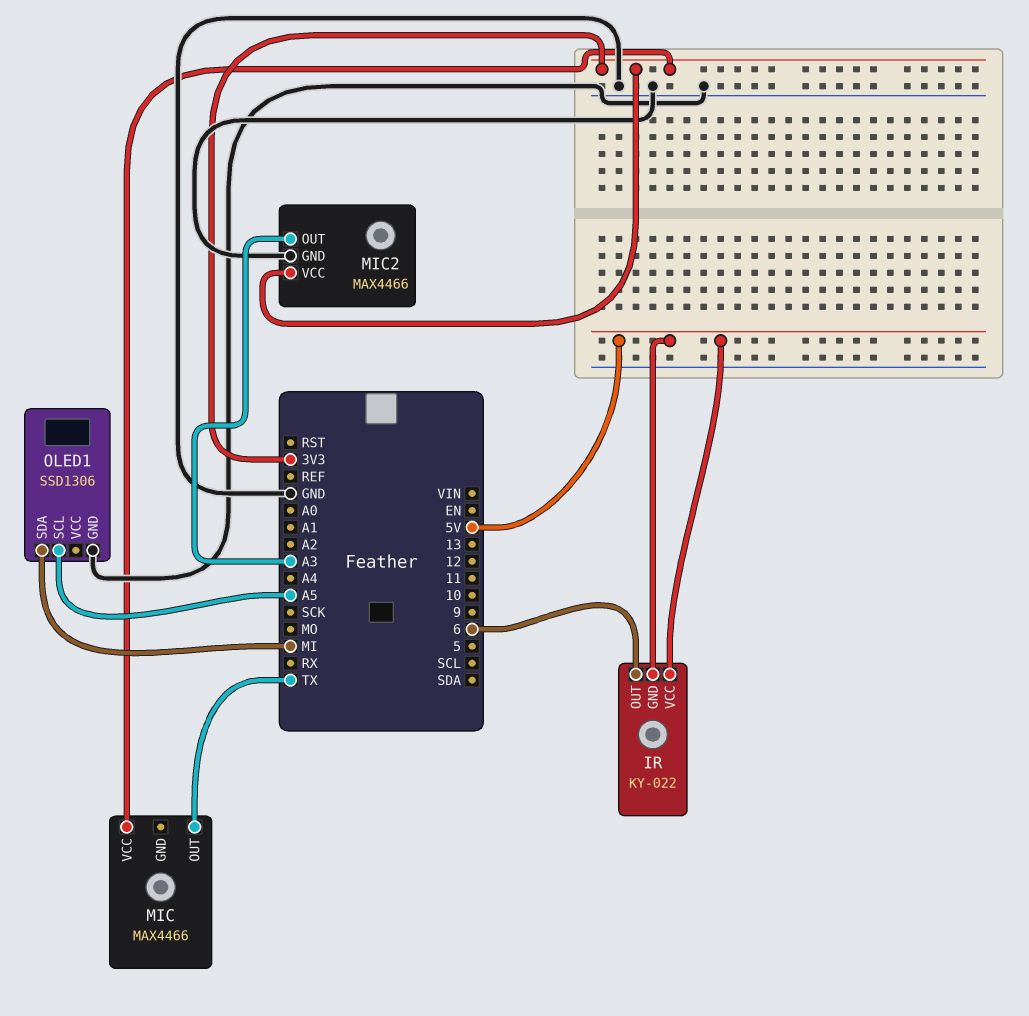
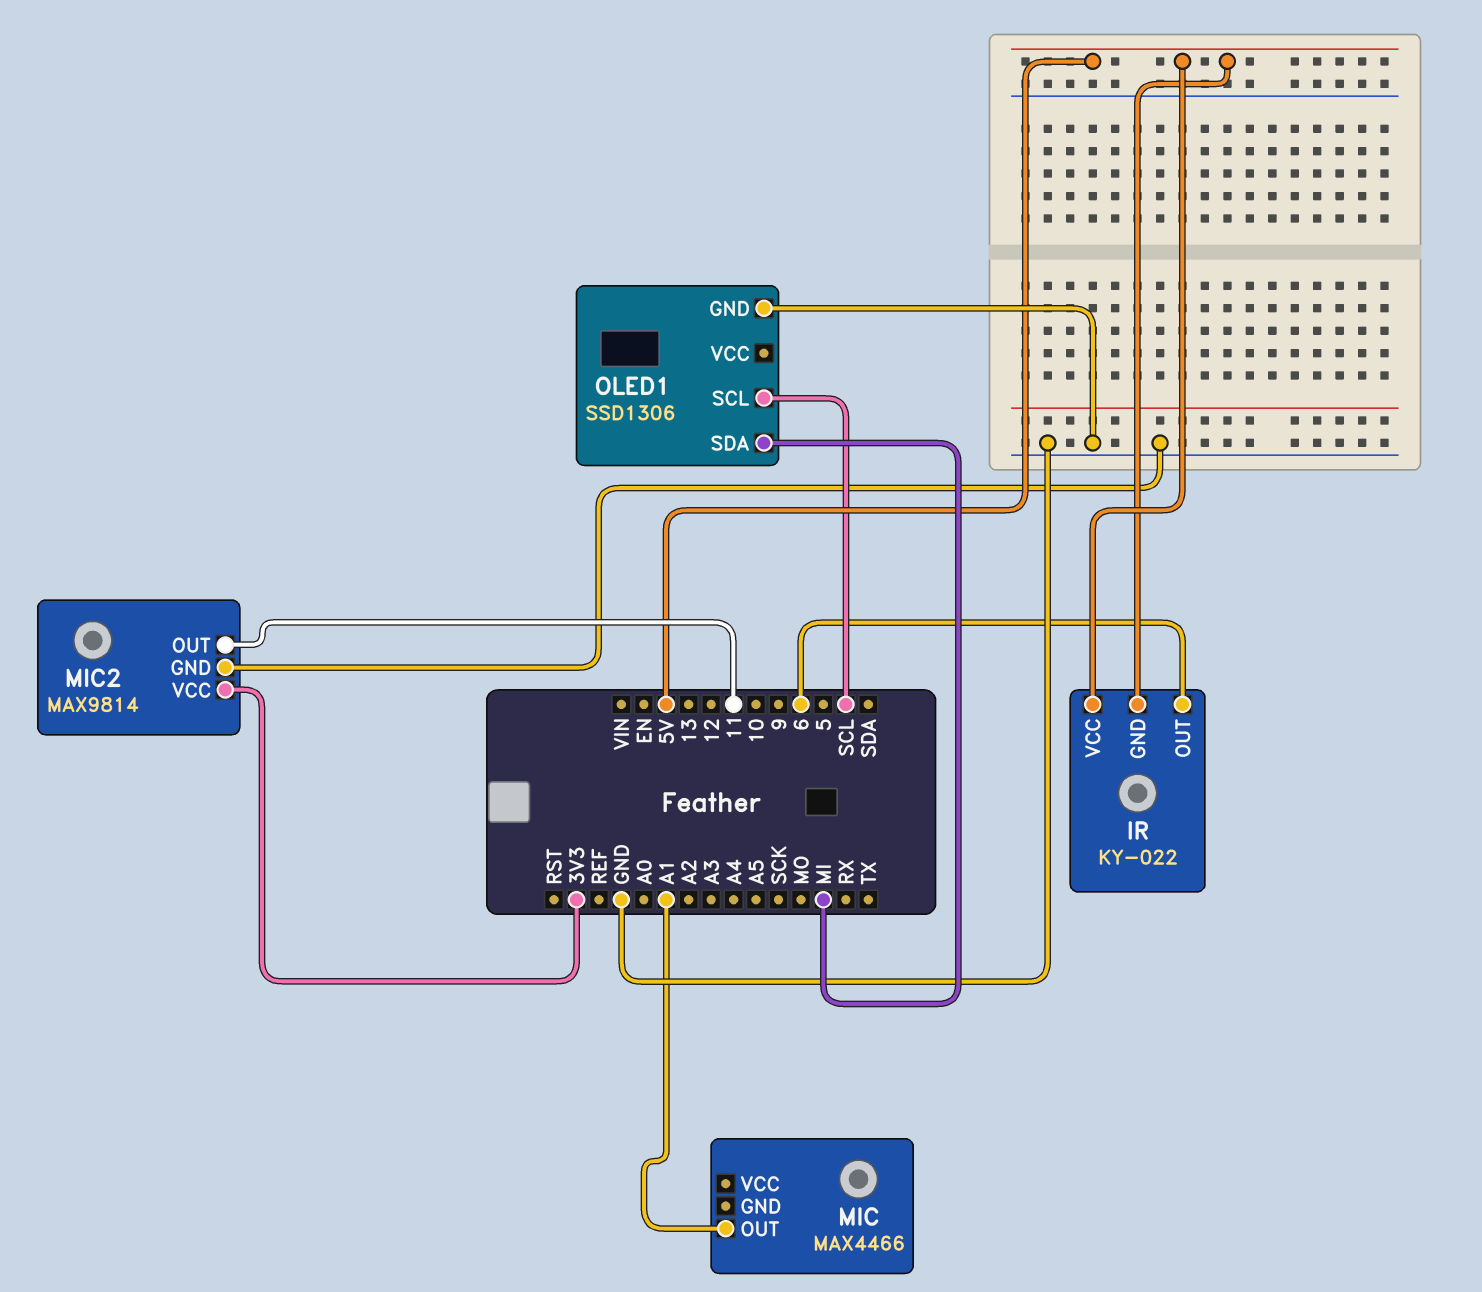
MIC pin OUT: TX -> A1
MIC pin VCC: 3V3 -> none
MIC2: MAX4466 -> MAX9814
MIC2 pin OUT: A3 -> 11
OLED1 pin SCL: A5 -> SCL

